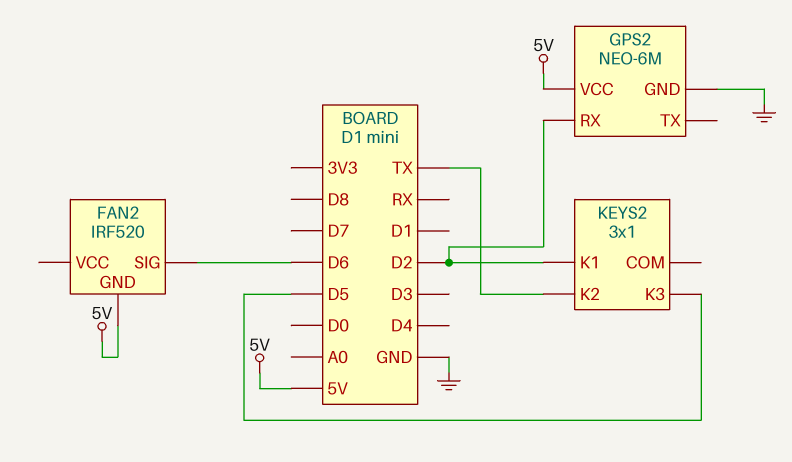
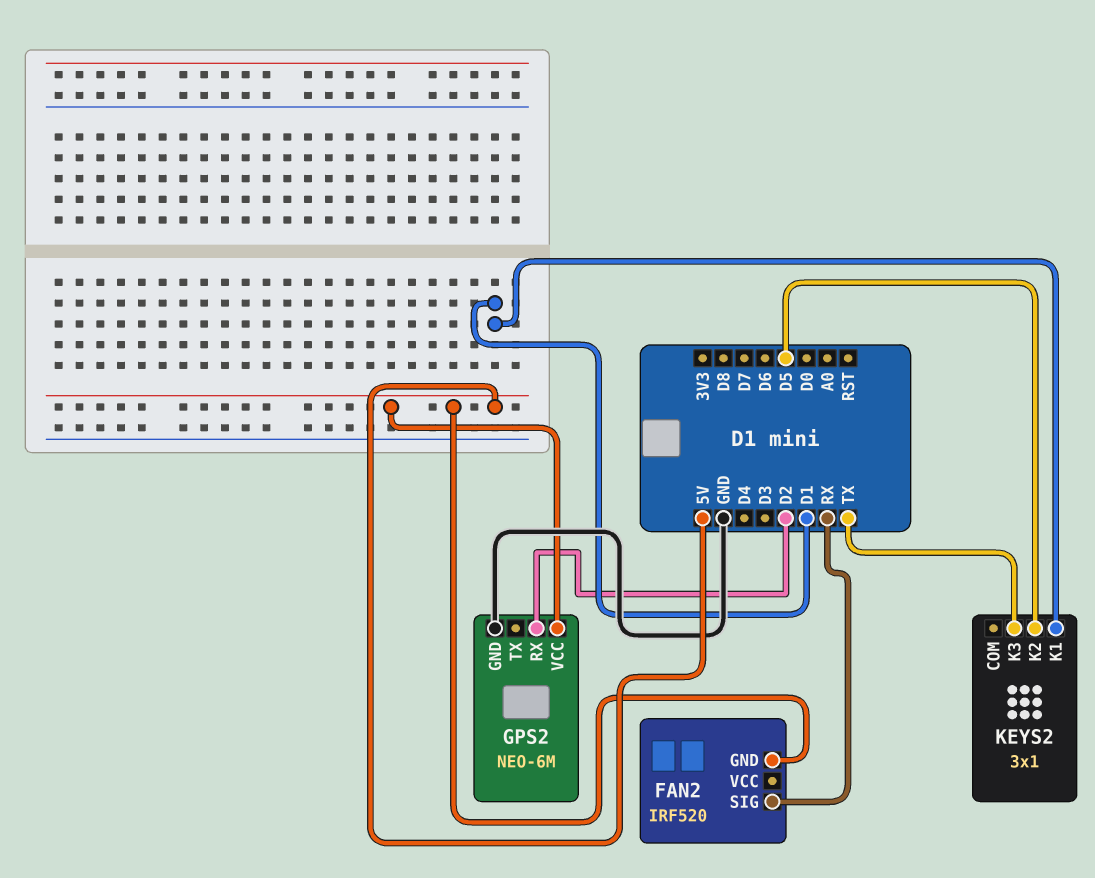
FAN2 pin SIG: D6 -> RX
KEYS2 pin K1: D2 -> D1
KEYS2 pin K2: TX -> D5
KEYS2 pin K3: D5 -> TX

